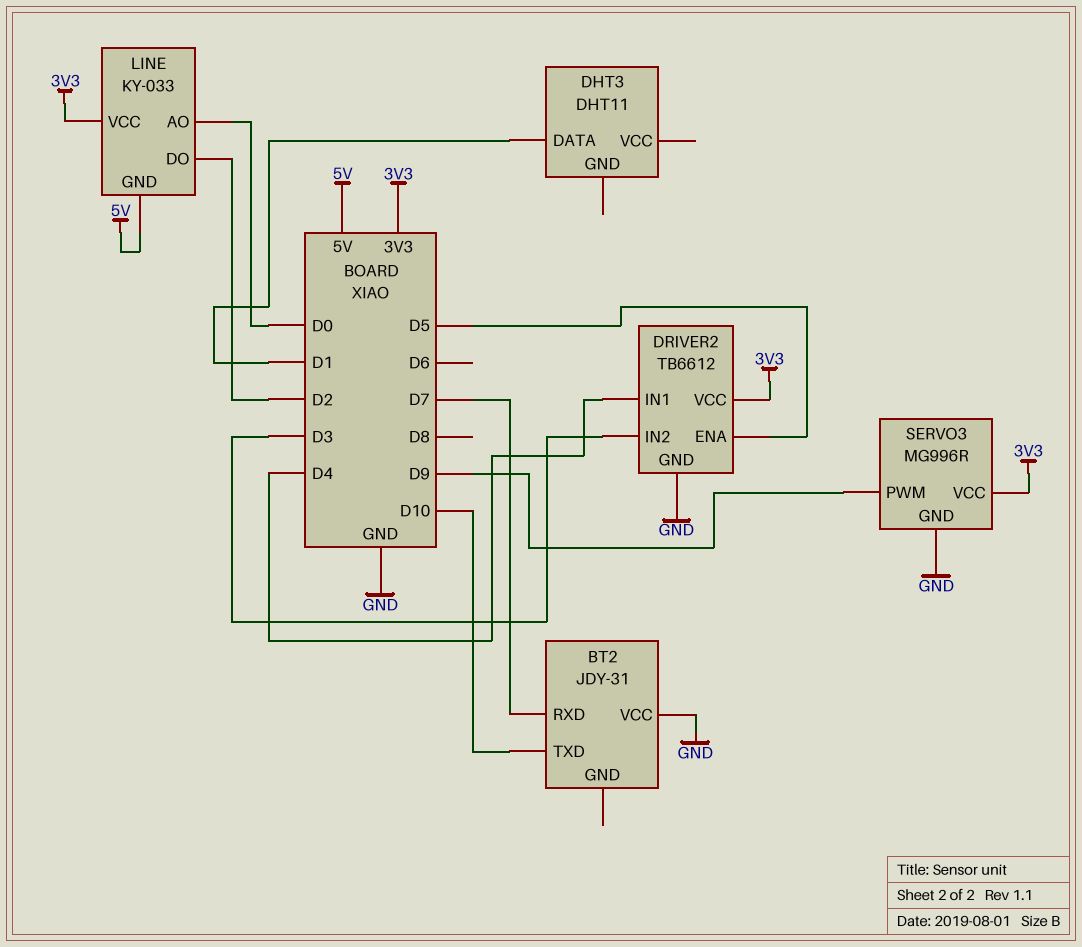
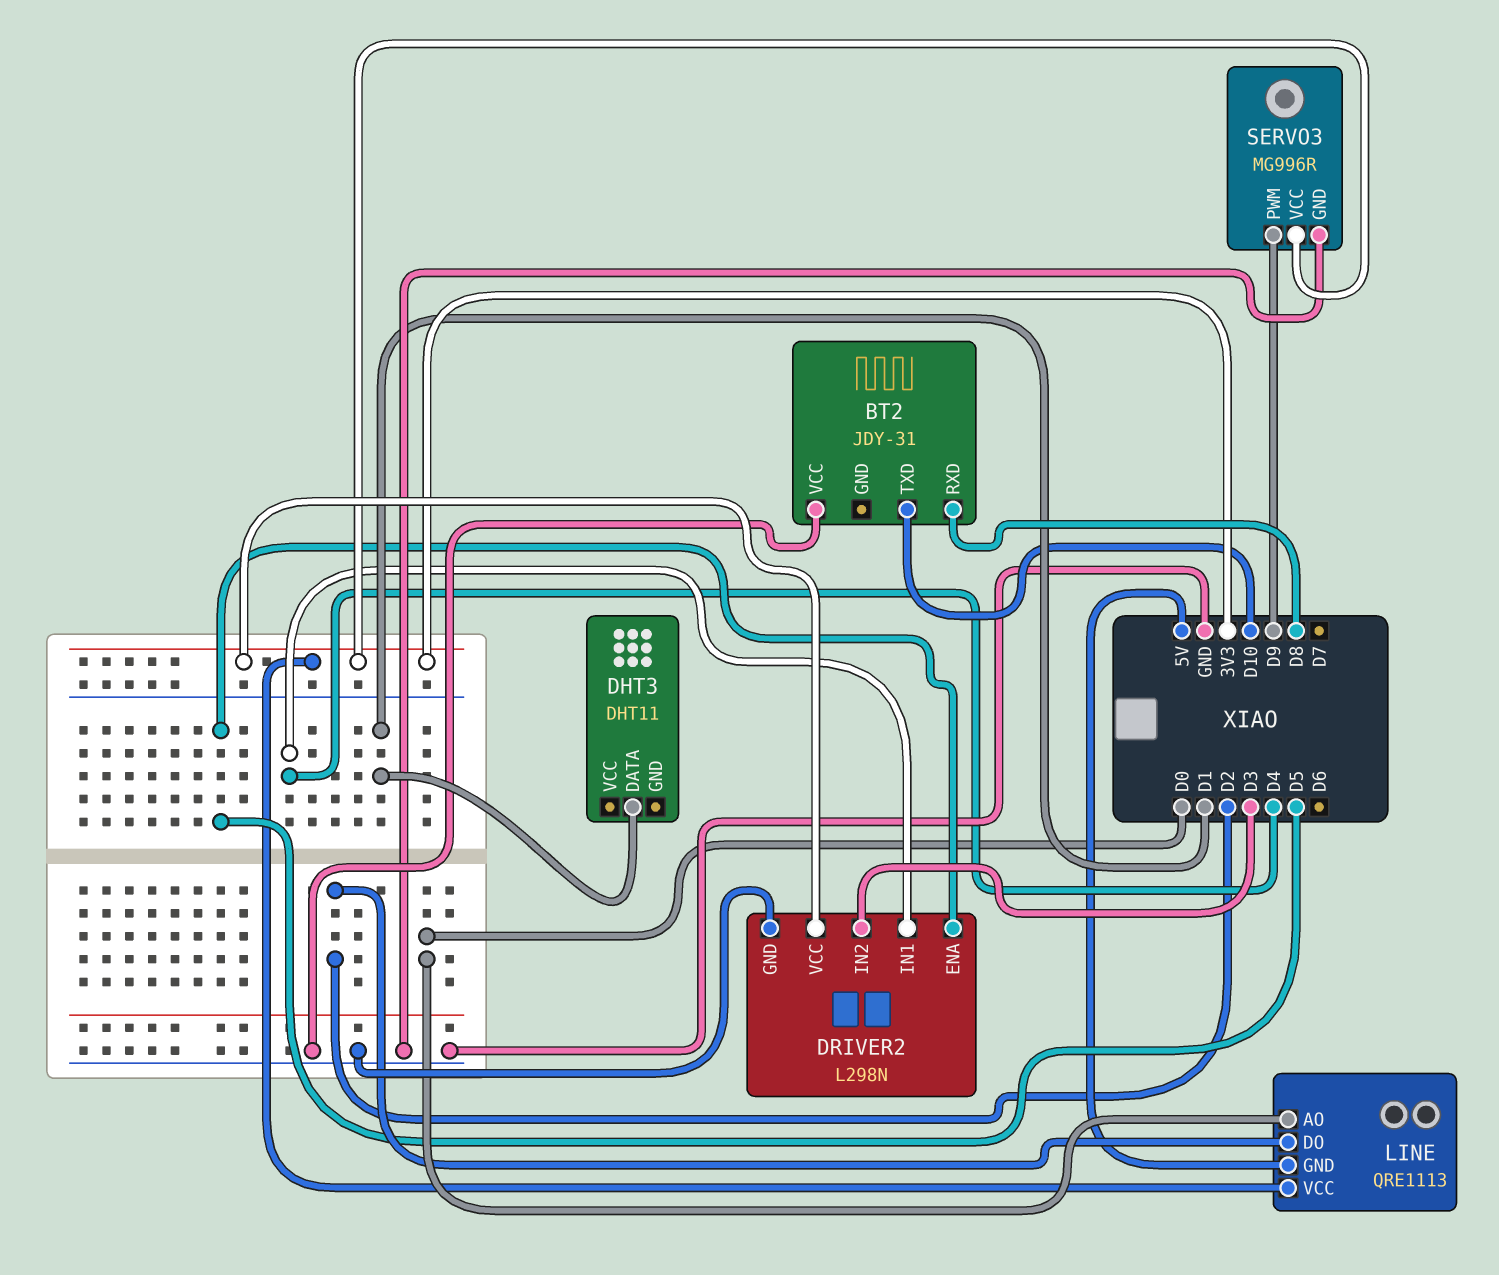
BT2 pin RXD: D7 -> D8
DRIVER2: TB6612 -> L298N
LINE: KY-033 -> QRE1113

